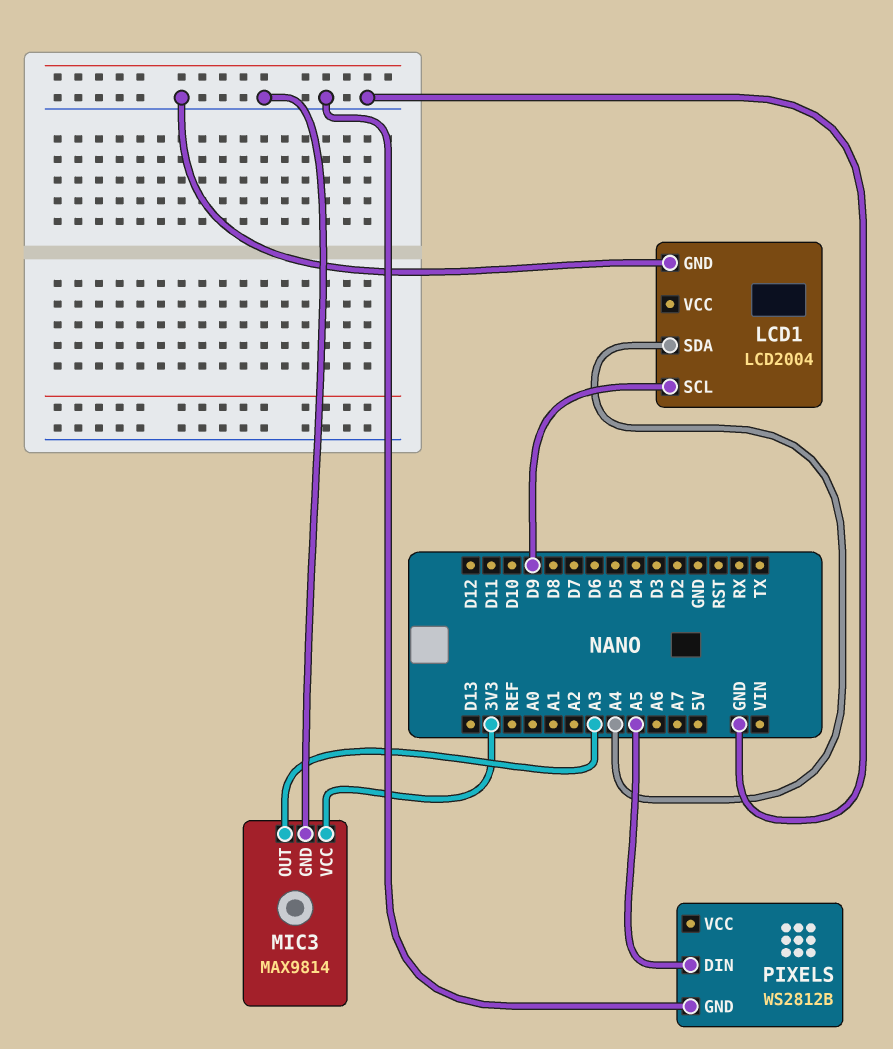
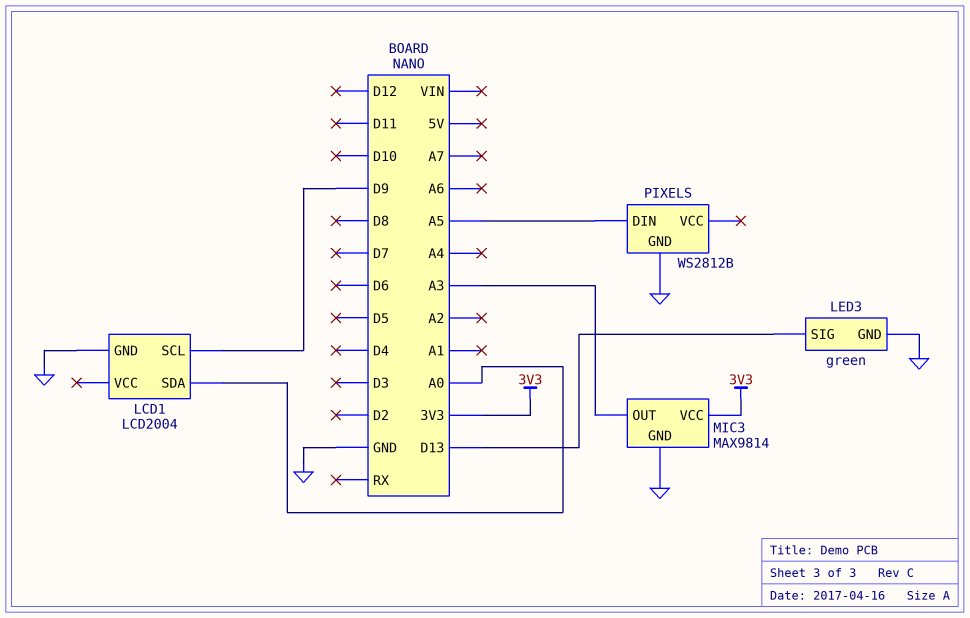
LCD1 pin SDA: A4 -> A0
LED3: none -> green
LED3 pin GND: none -> GND
LED3 pin SIG: none -> D13

